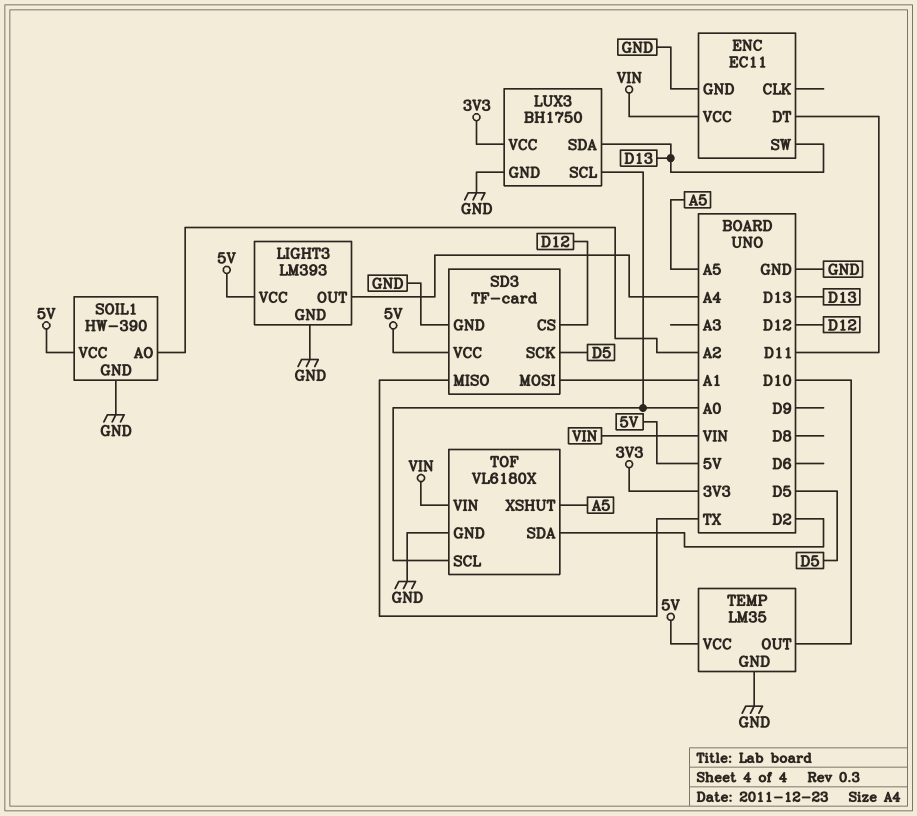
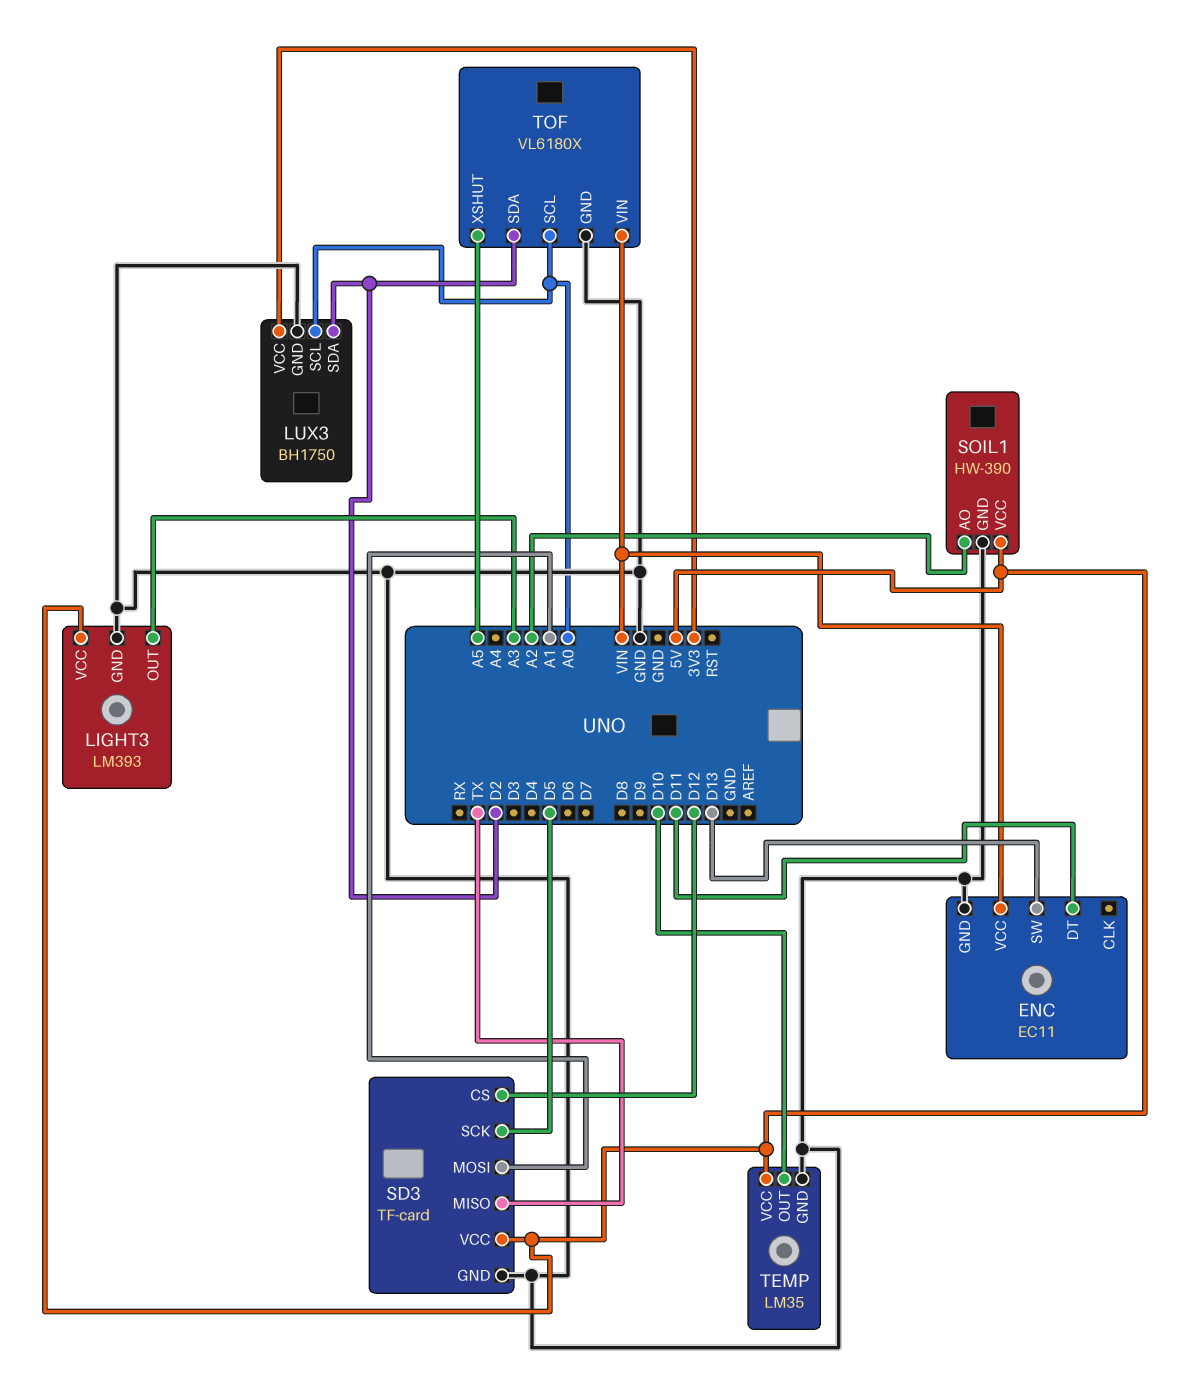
LIGHT3 pin OUT: A4 -> A3
LUX3 pin SDA: D13 -> D2

